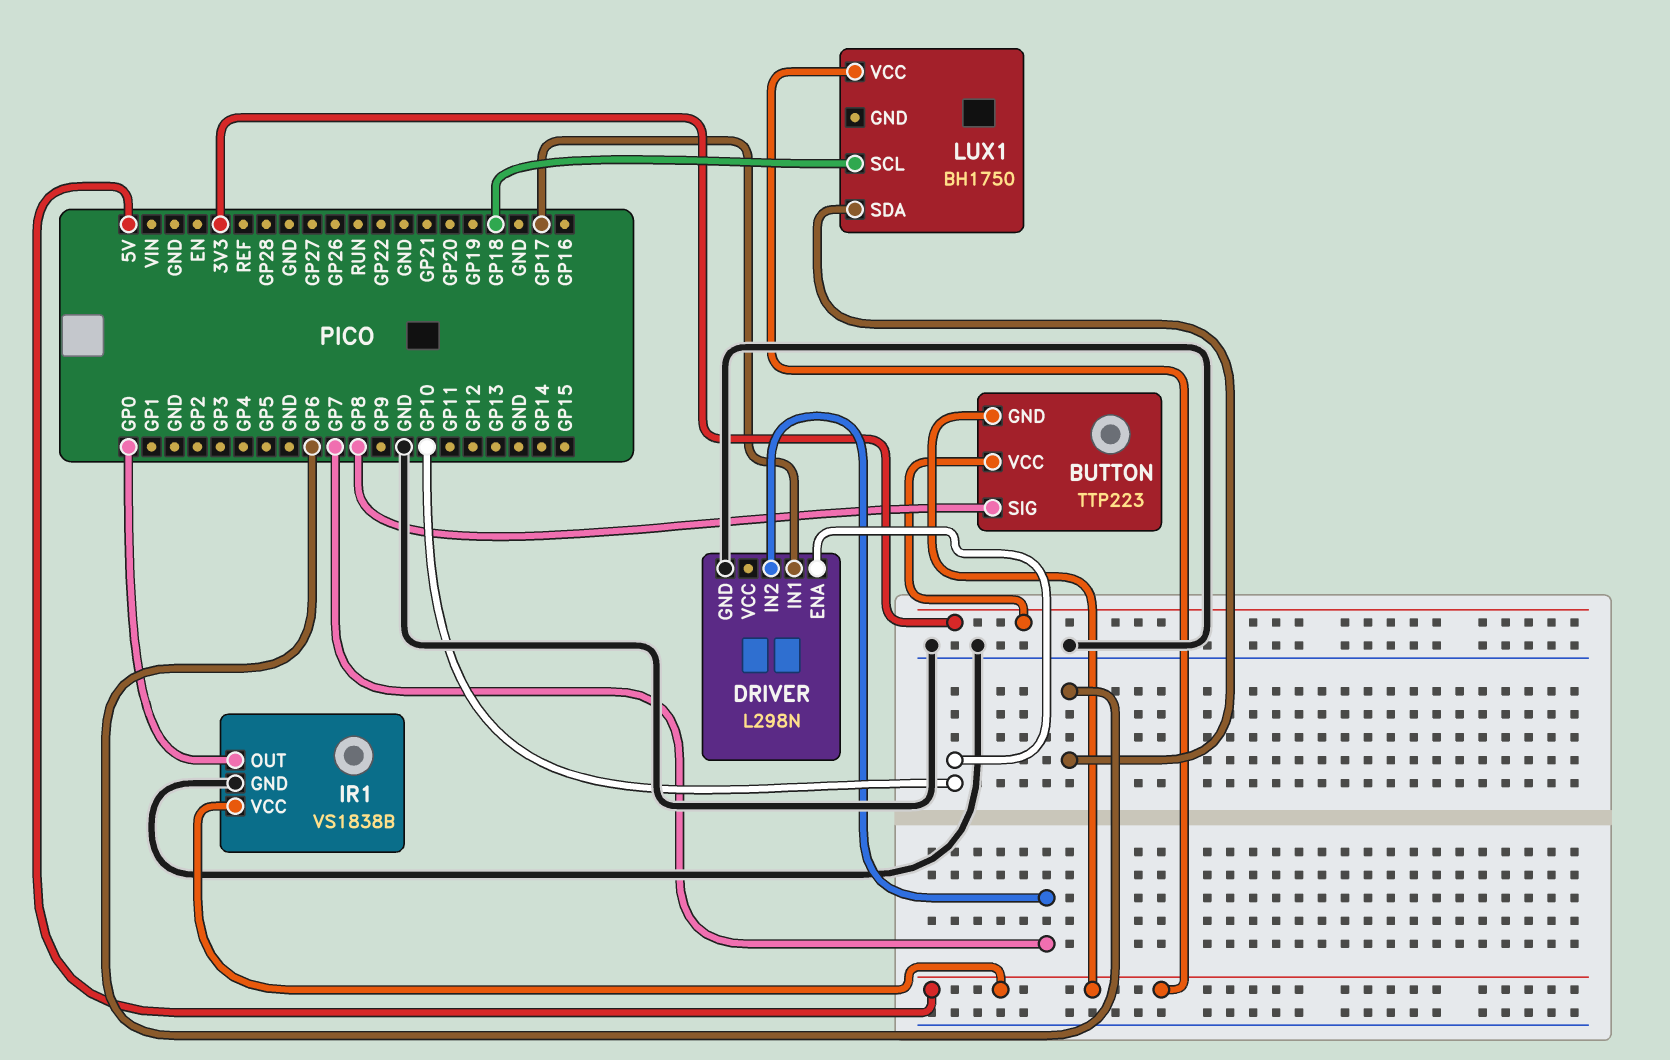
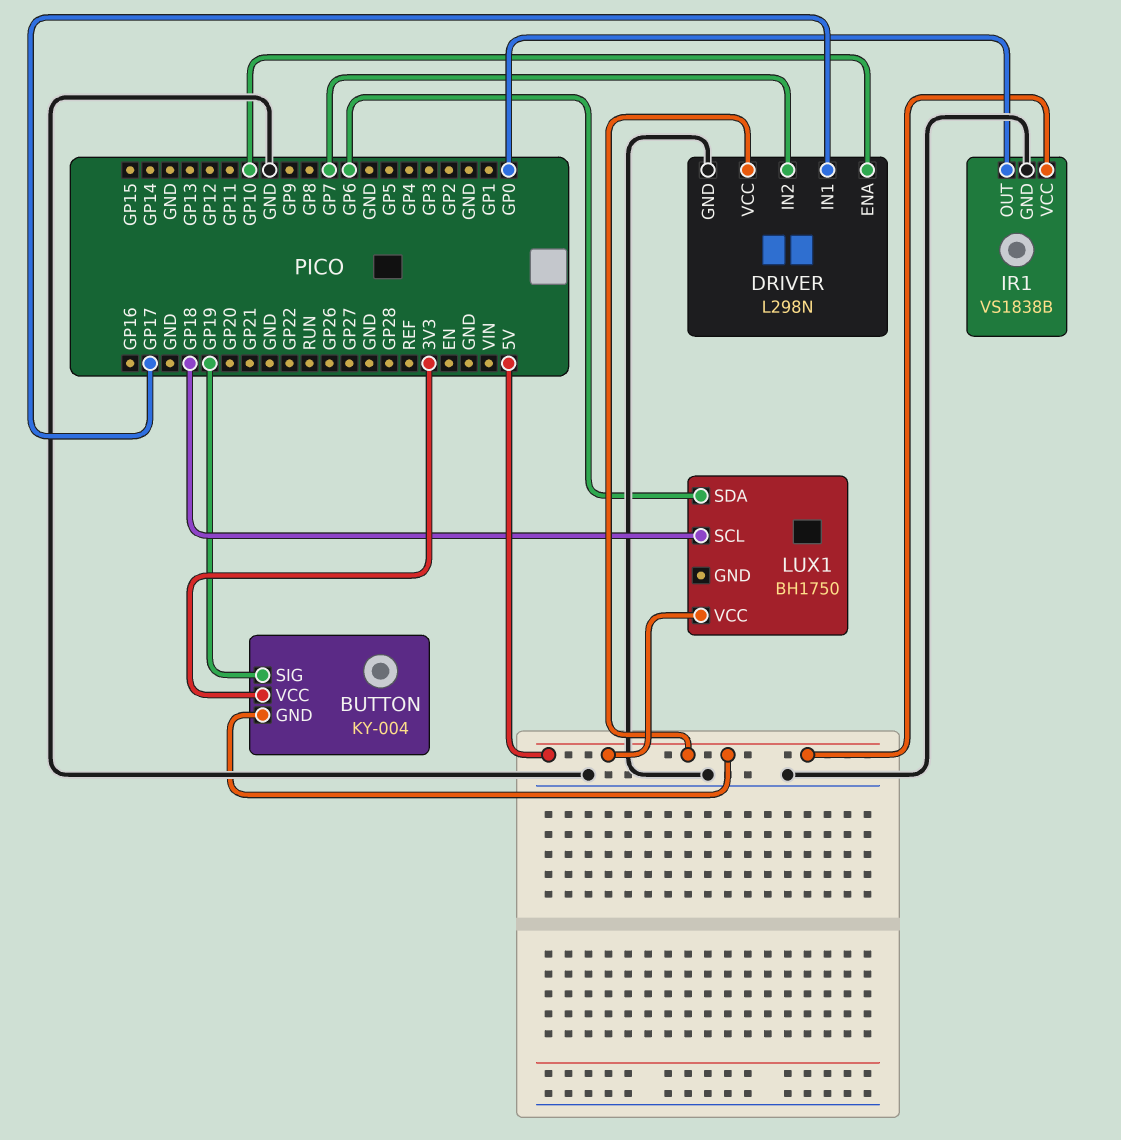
BUTTON: TTP223 -> KY-004
BUTTON pin SIG: GP8 -> GP19
DRIVER pin VCC: none -> 5V

